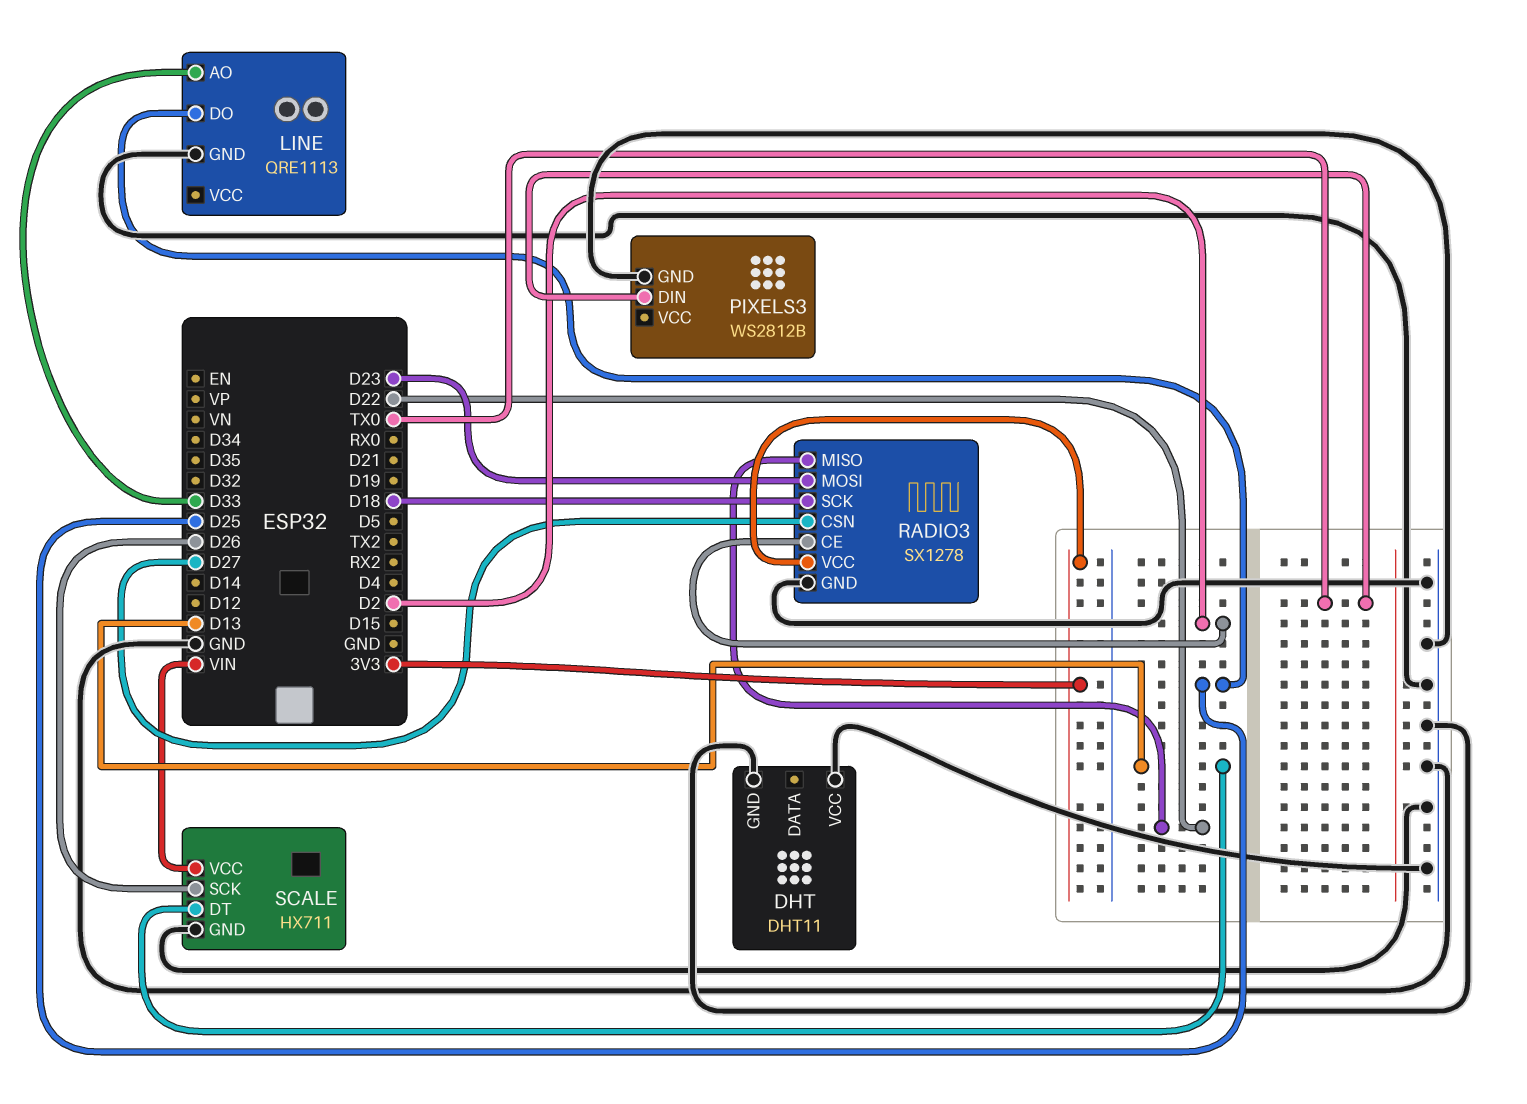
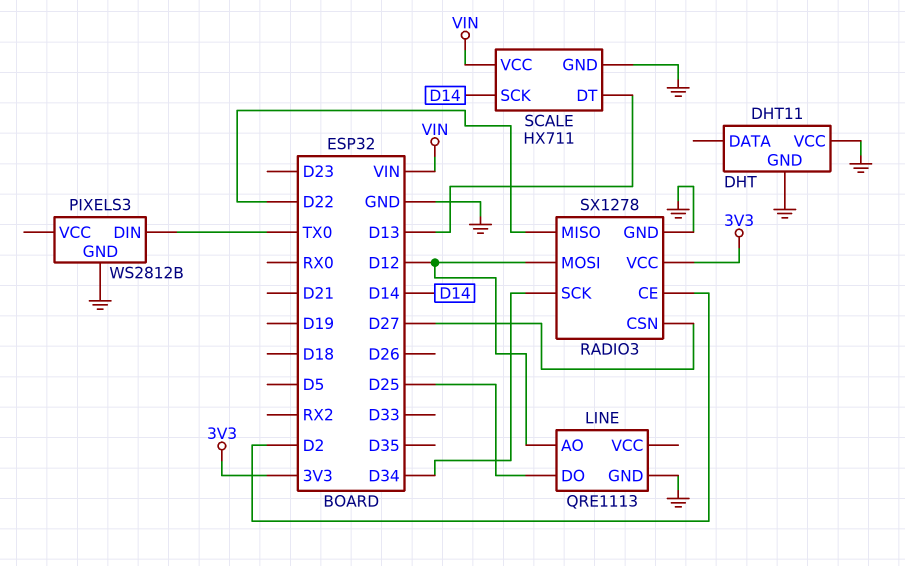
LINE pin AO: D33 -> D12
RADIO3 pin MOSI: D23 -> D12
RADIO3 pin SCK: D18 -> D34
SCALE pin SCK: D26 -> D14

